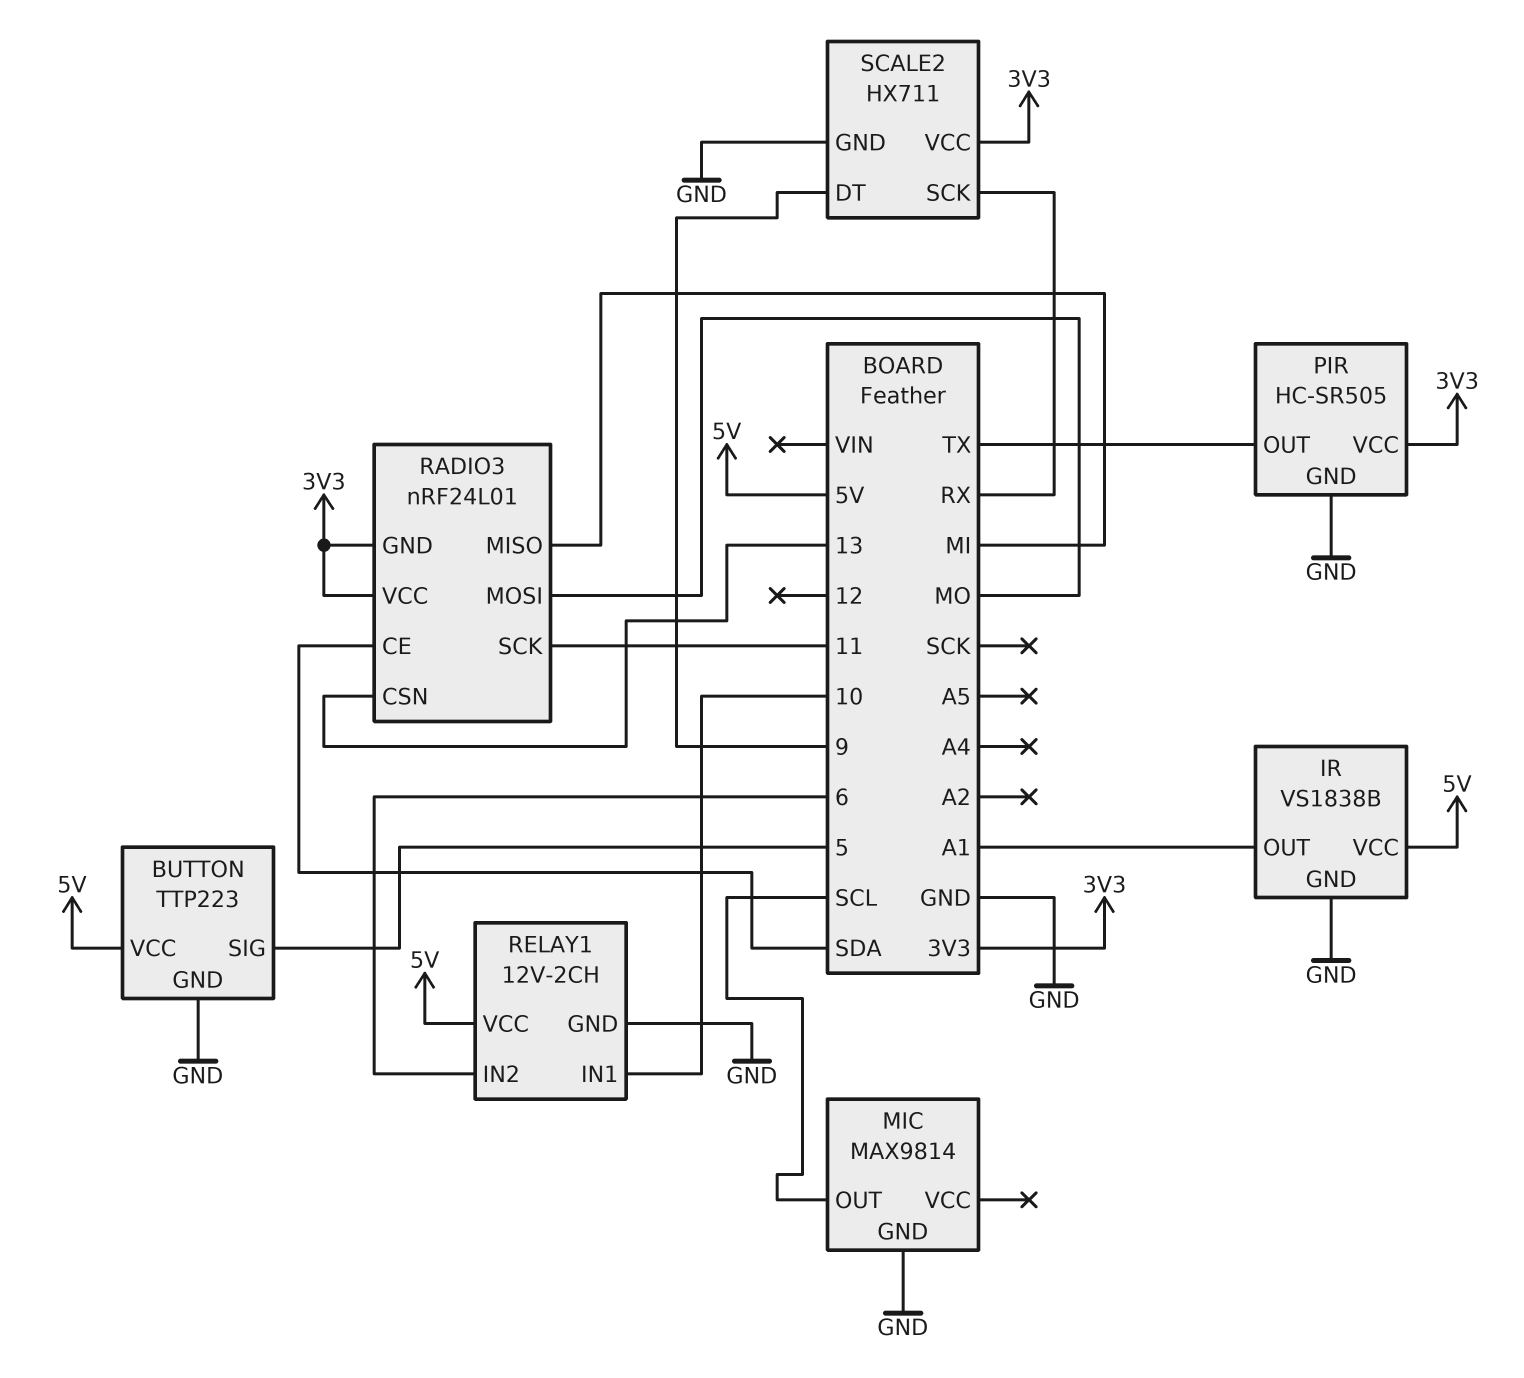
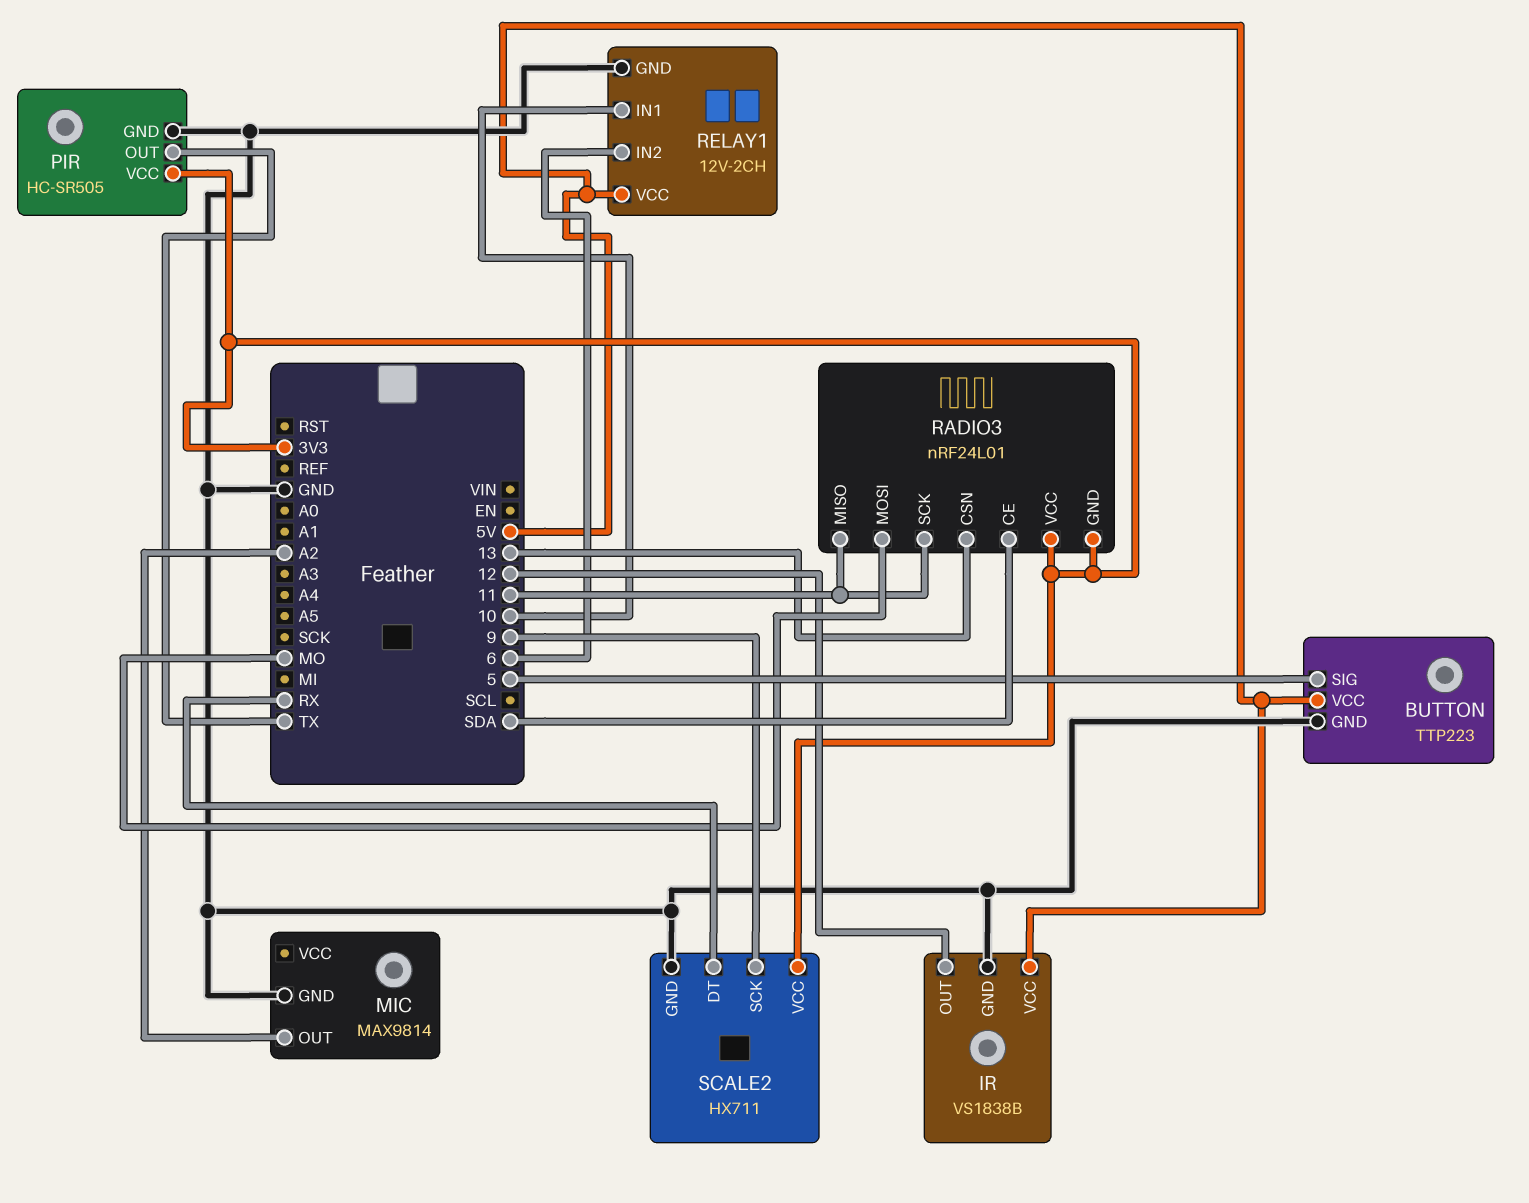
IR pin OUT: A1 -> 12
MIC pin OUT: SCL -> A2
RADIO3 pin MISO: MI -> 11
SCALE2 pin DT: 9 -> RX
SCALE2 pin SCK: RX -> 9

